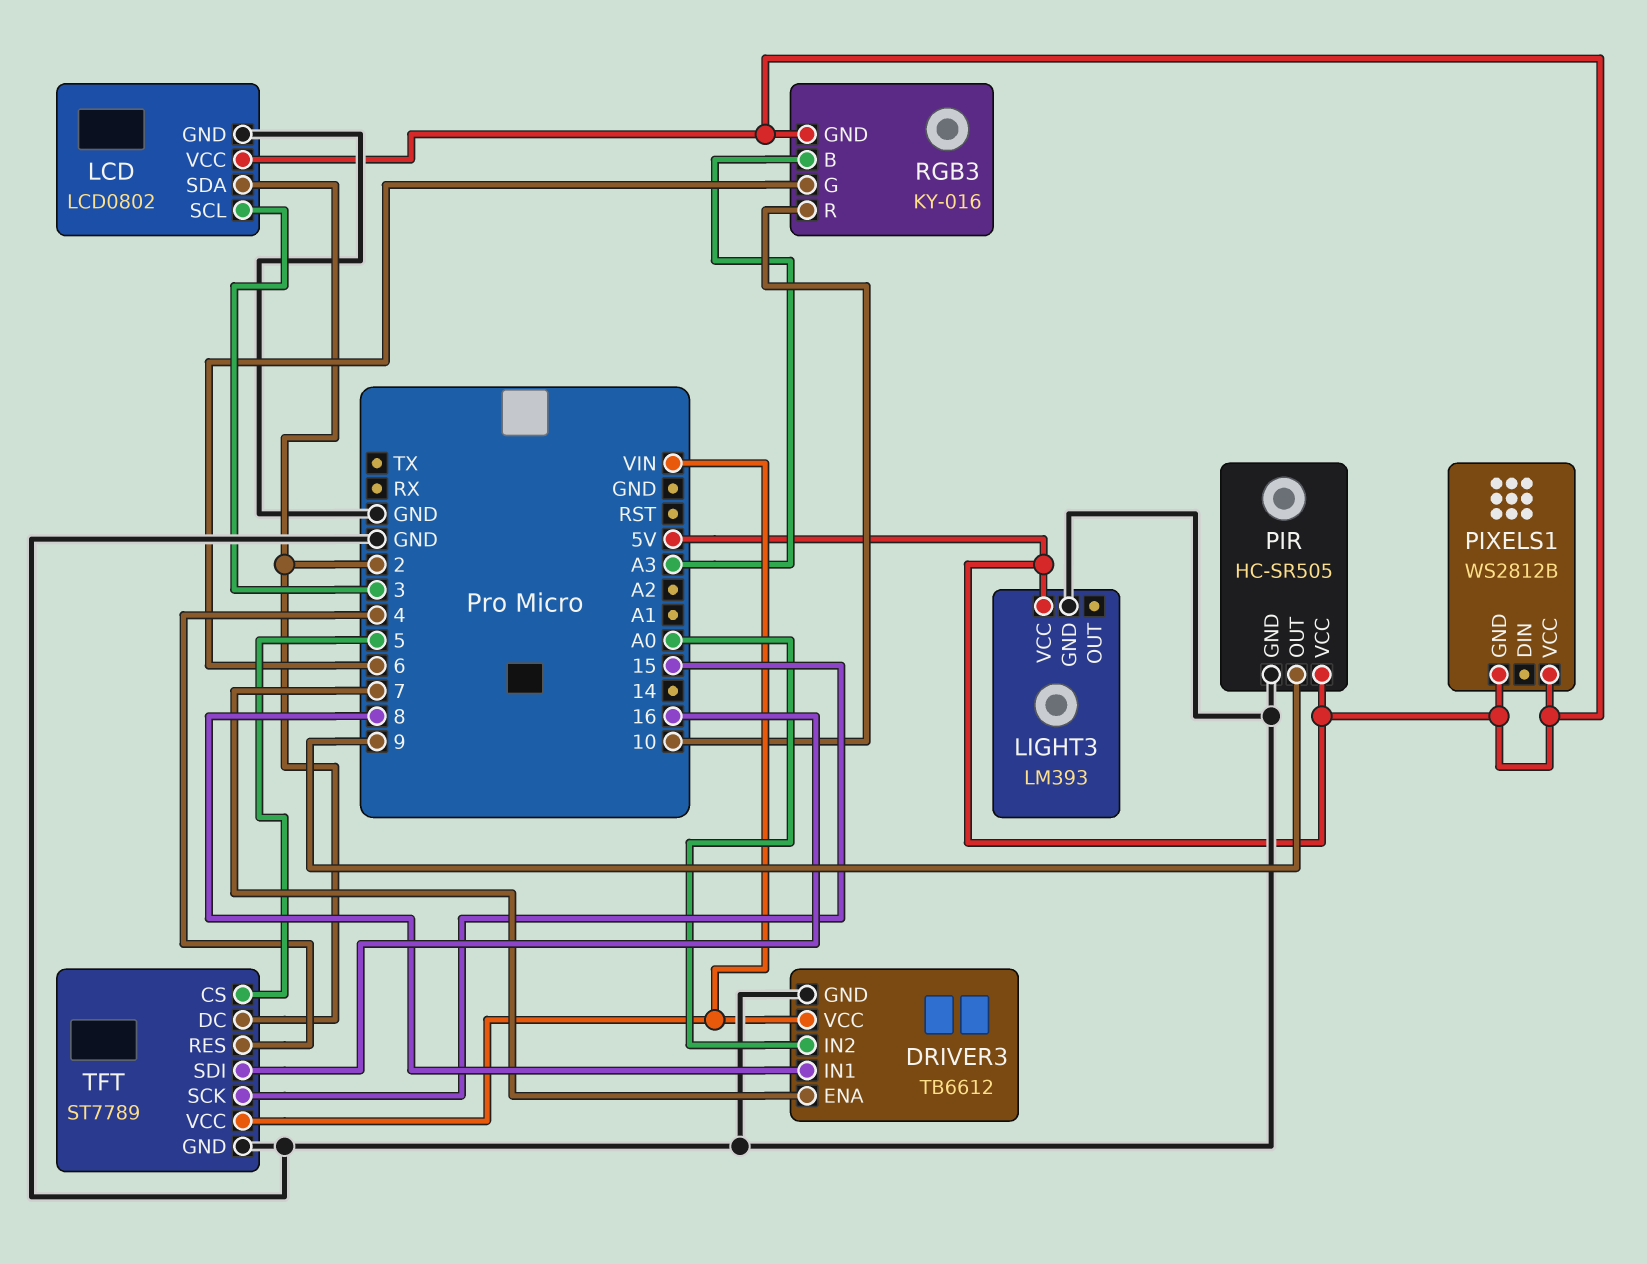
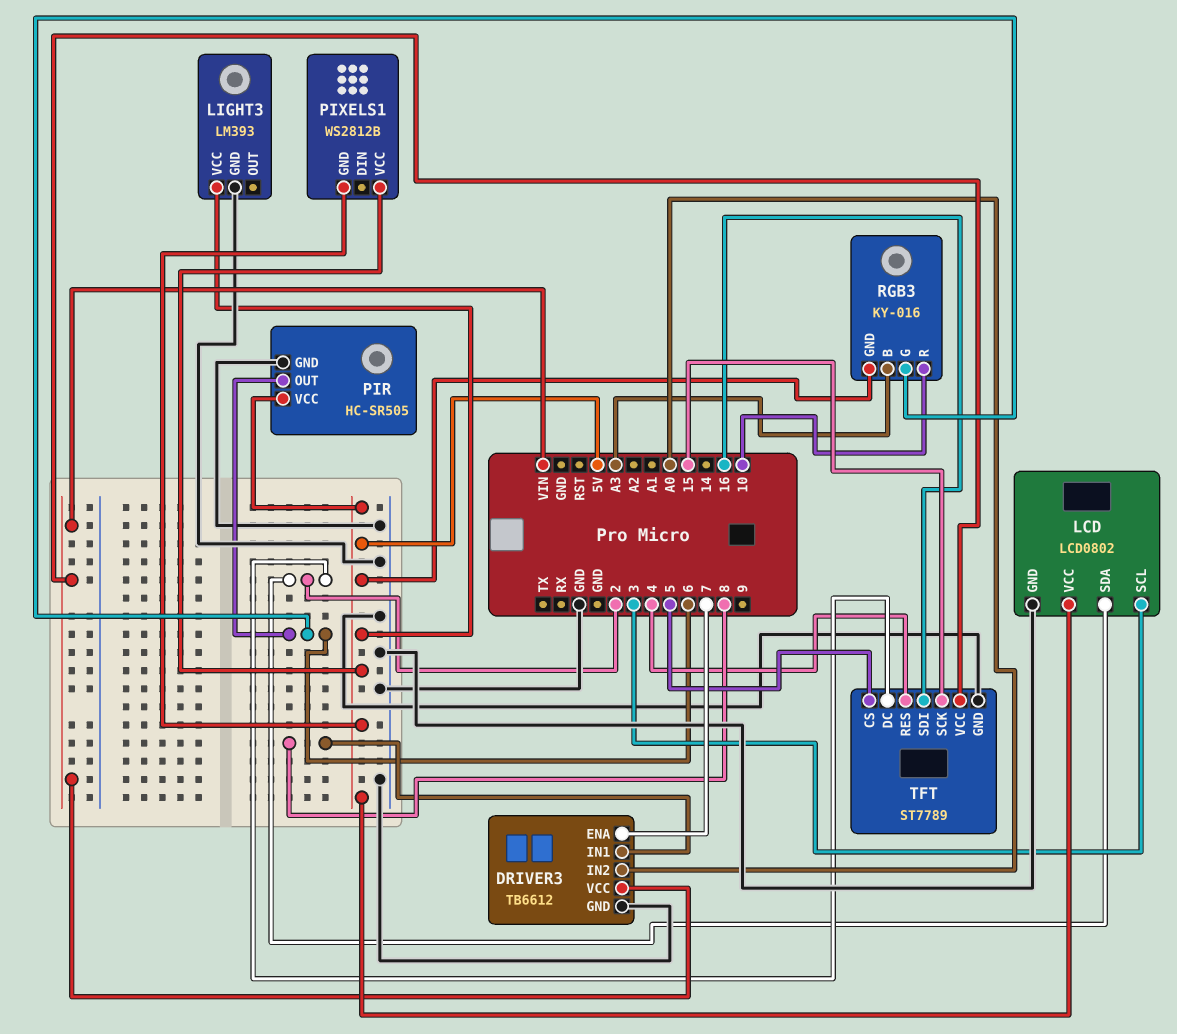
PIR pin OUT: 9 -> 6

